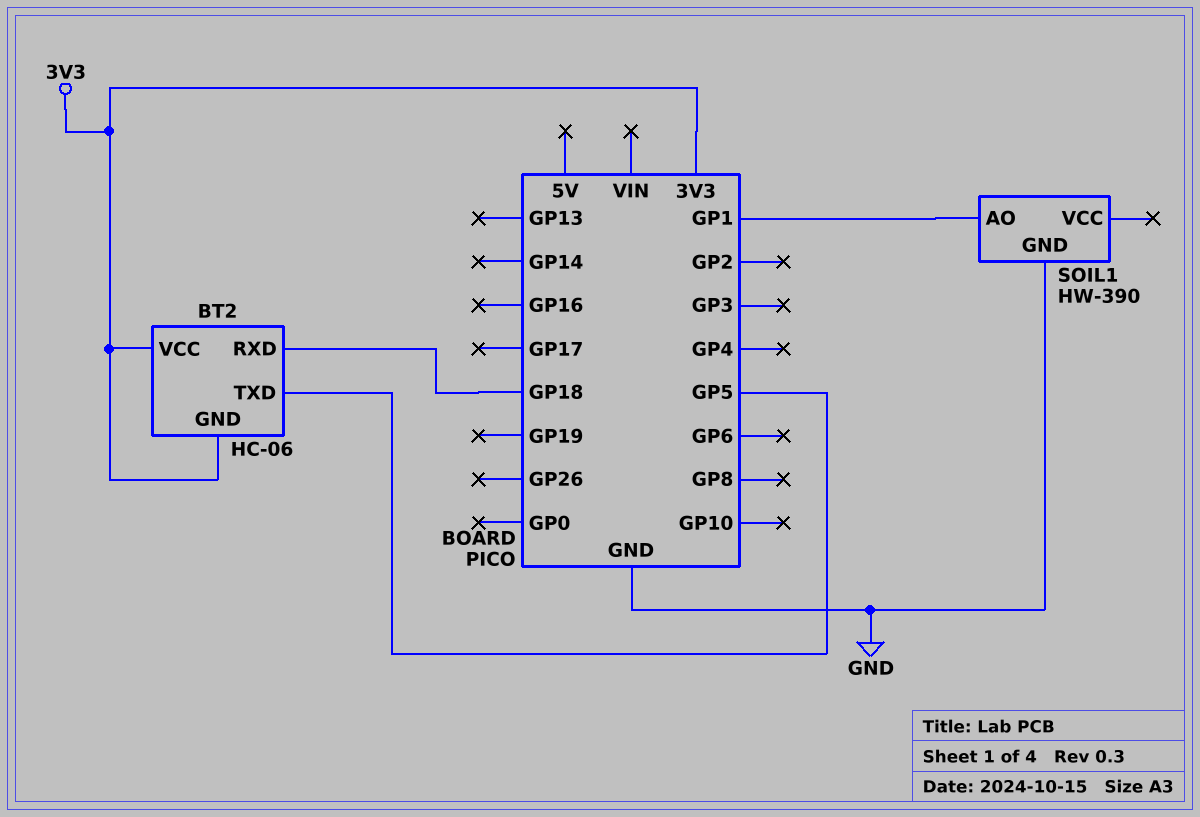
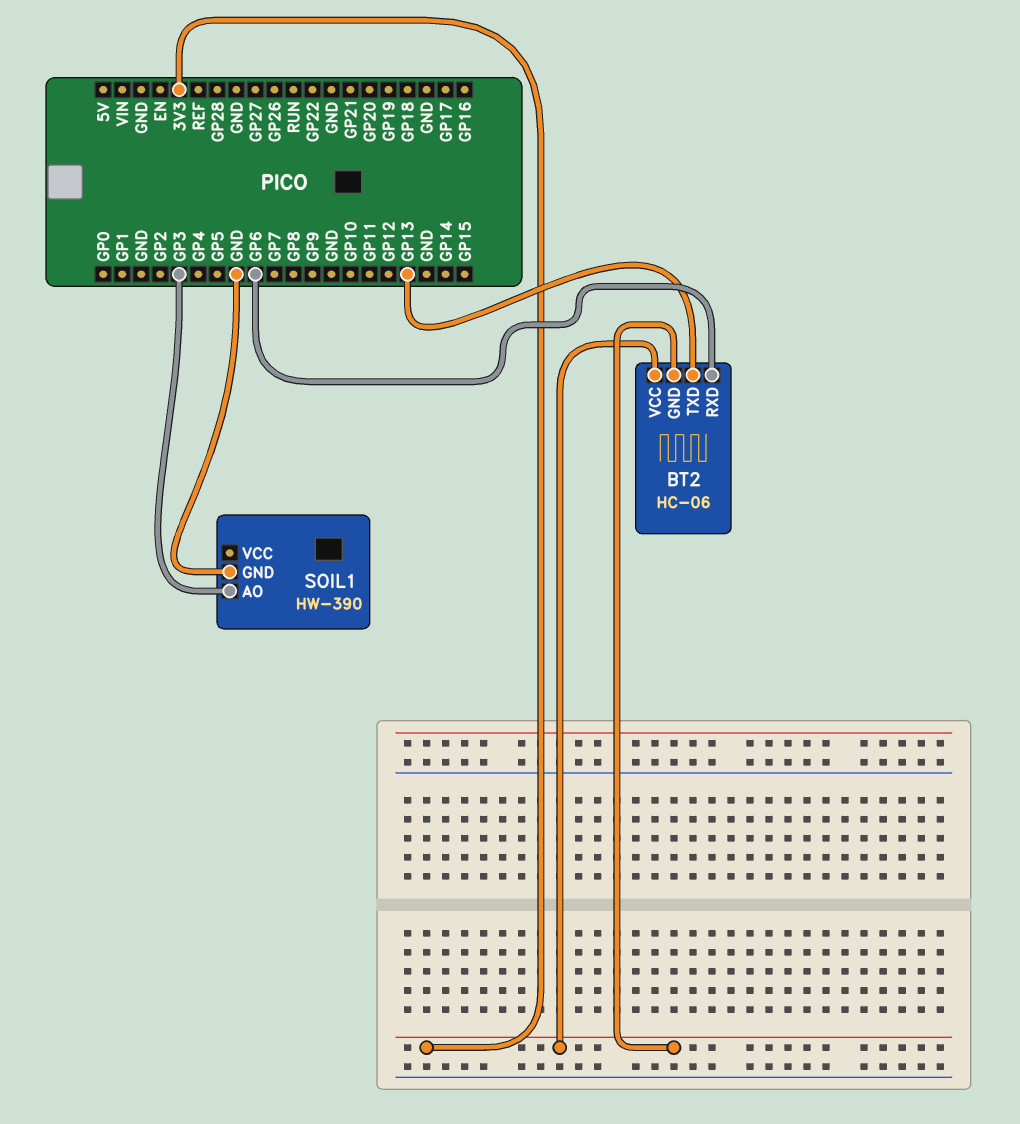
BT2 pin RXD: GP18 -> GP6
BT2 pin TXD: GP5 -> GP13
SOIL1 pin AO: GP1 -> GP3

